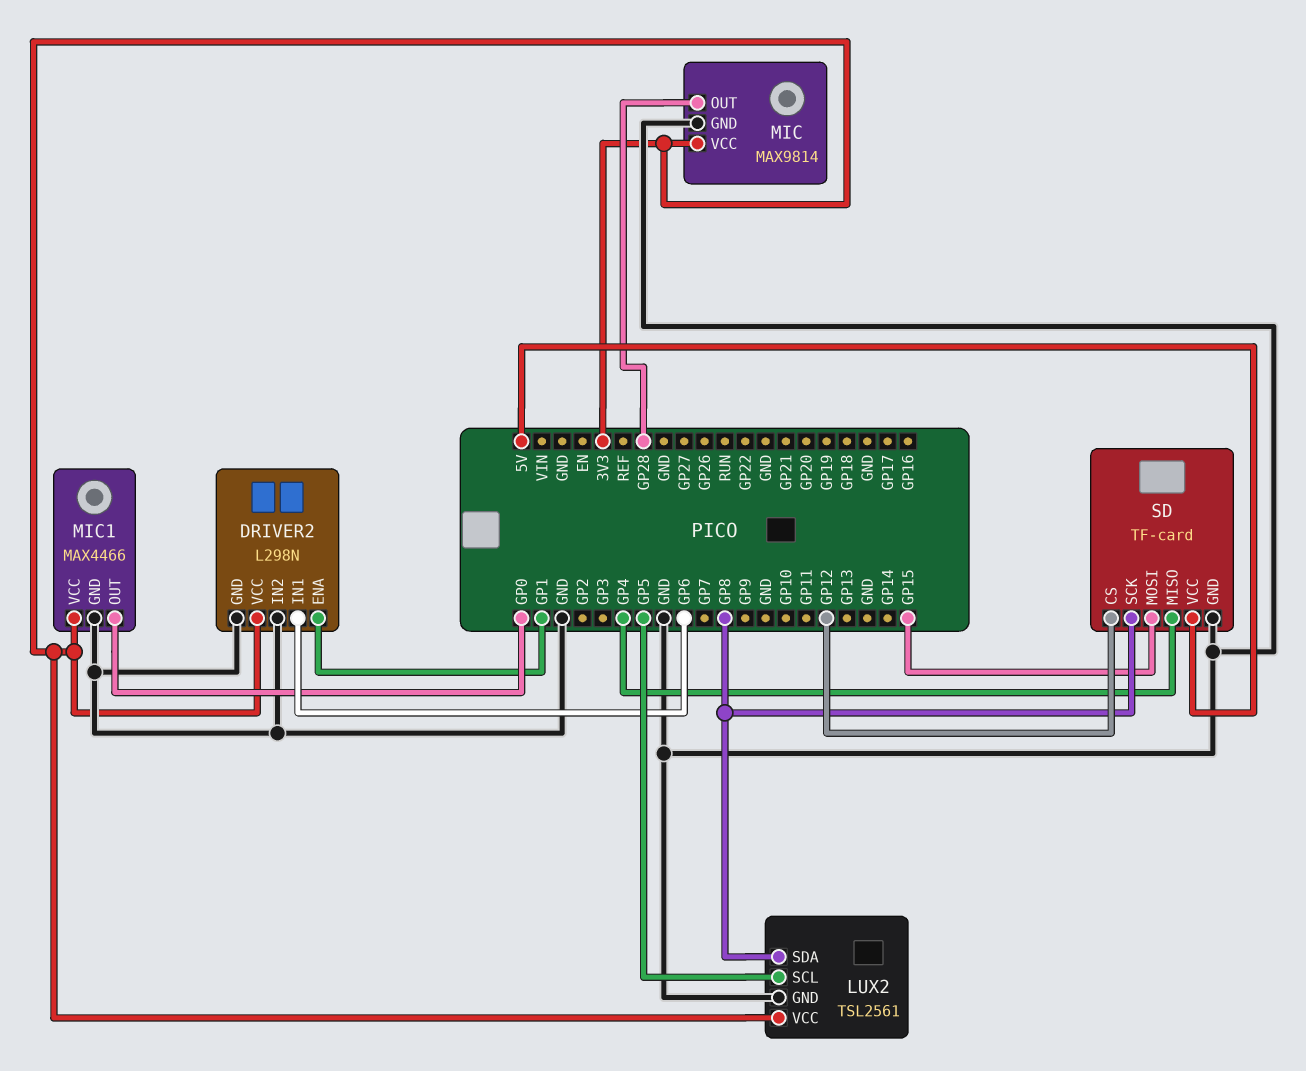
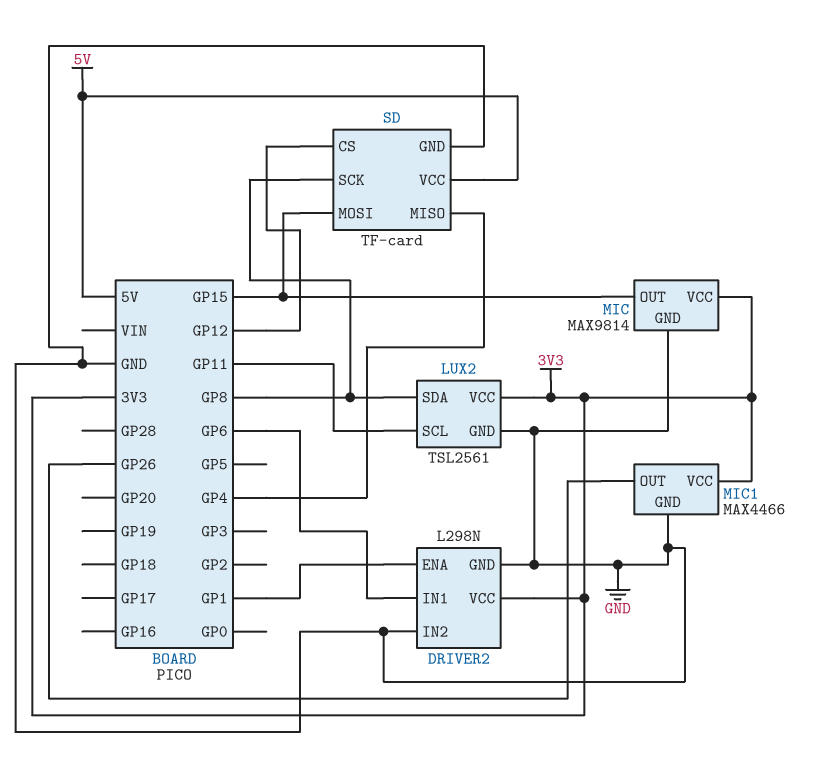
LUX2 pin SCL: GP5 -> GP11
MIC pin OUT: GP28 -> GP15
MIC1 pin OUT: GP0 -> GP26

